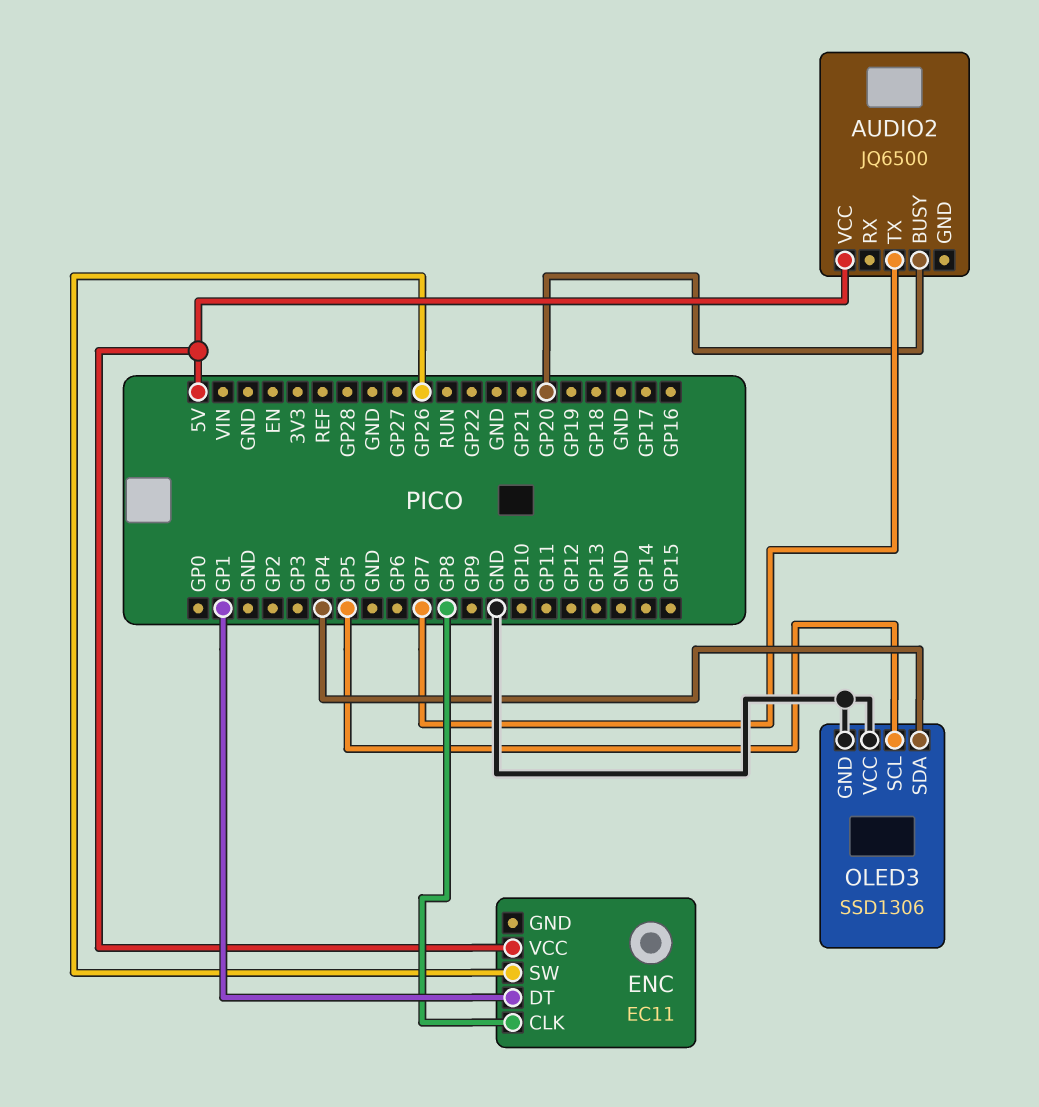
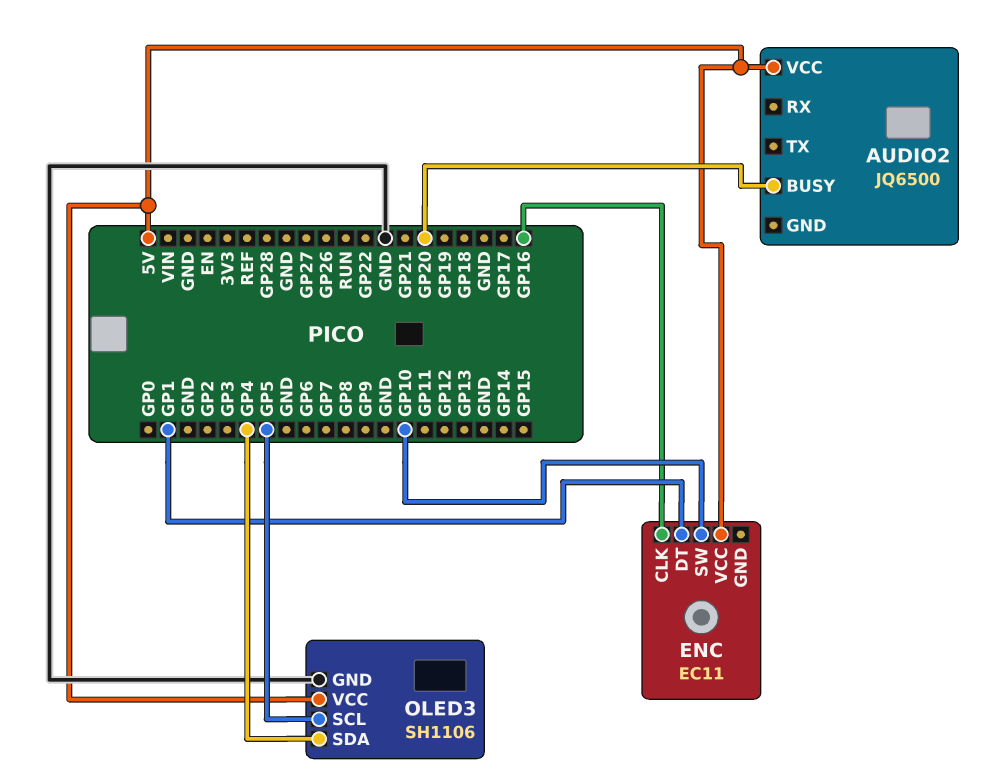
AUDIO2 pin TX: GP7 -> none
ENC pin CLK: GP8 -> GP16
ENC pin SW: GP26 -> GP10
OLED3: SSD1306 -> SH1106
OLED3 pin VCC: GND -> 5V

